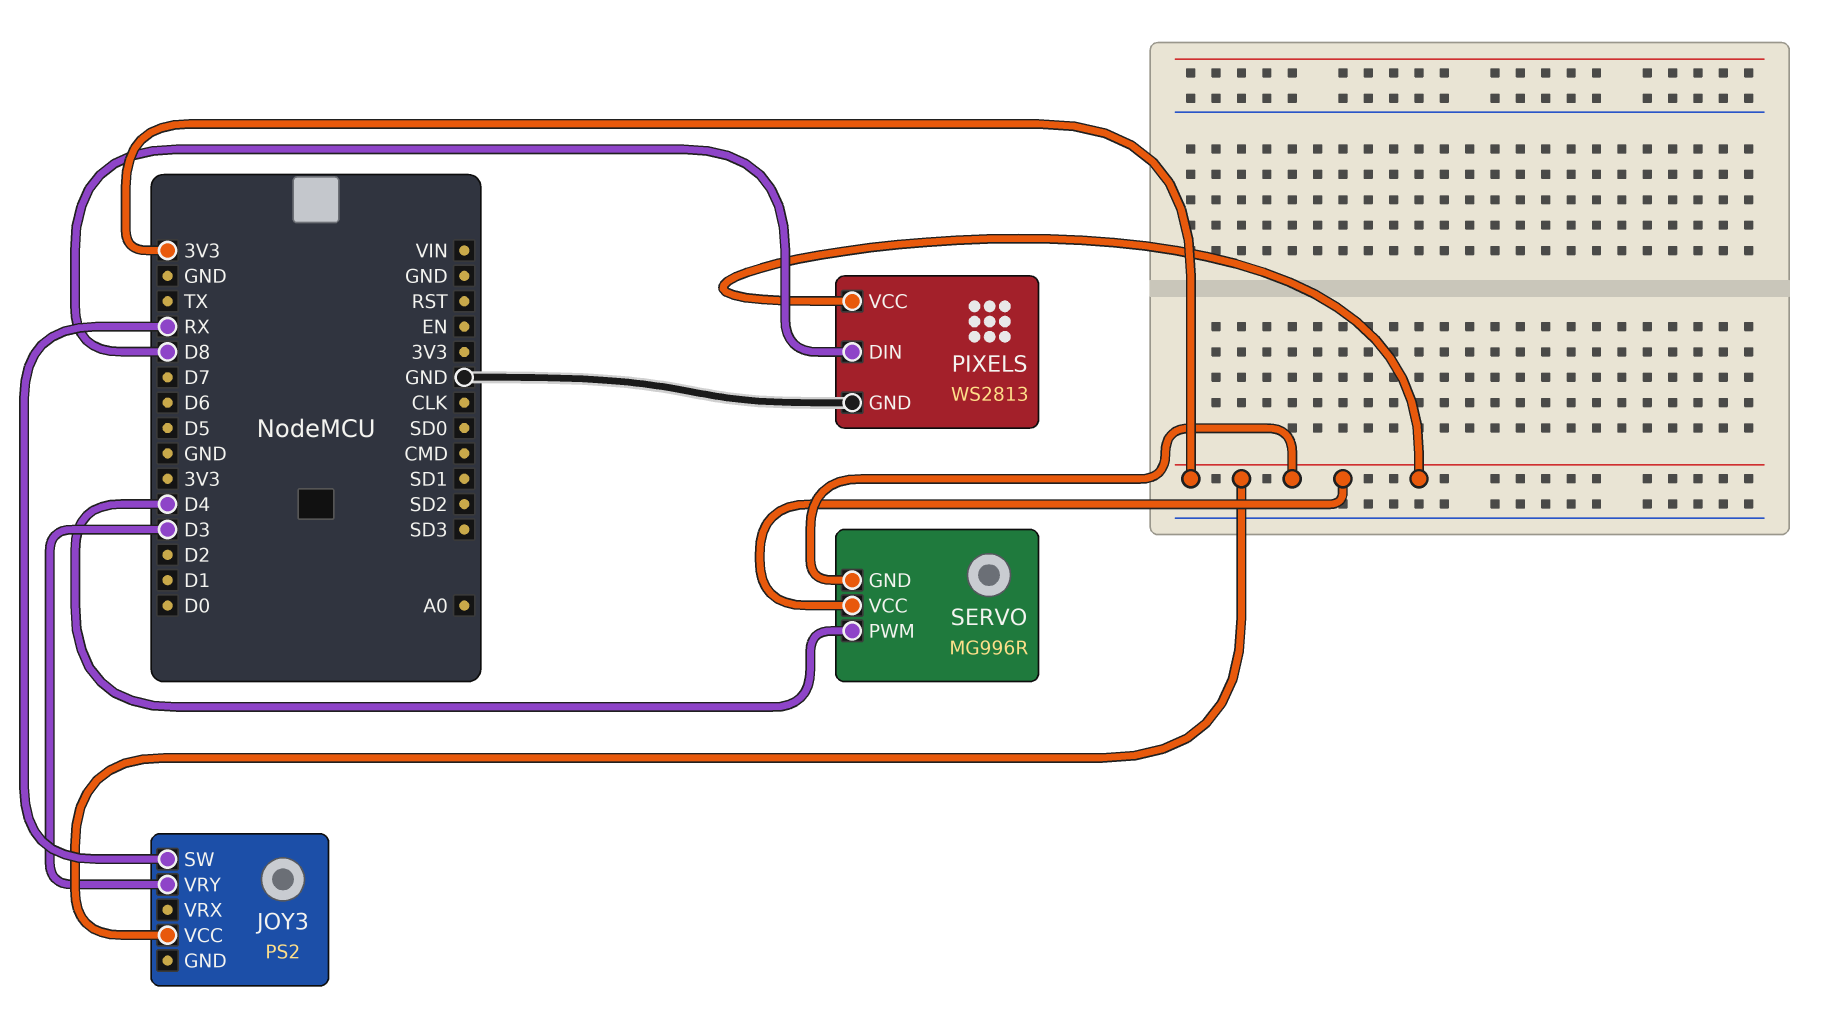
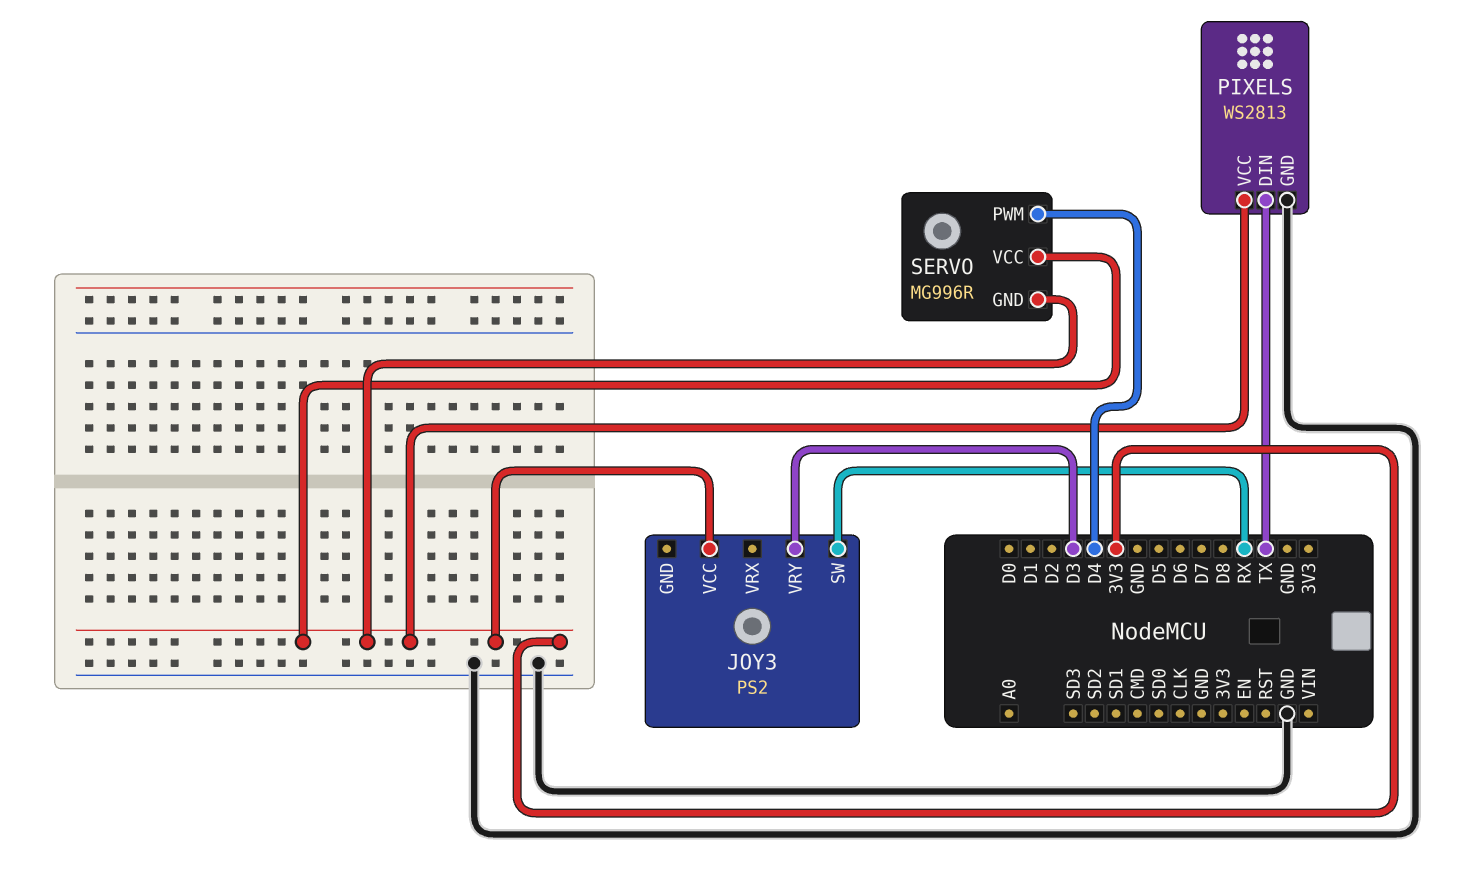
PIXELS pin DIN: D8 -> TX

